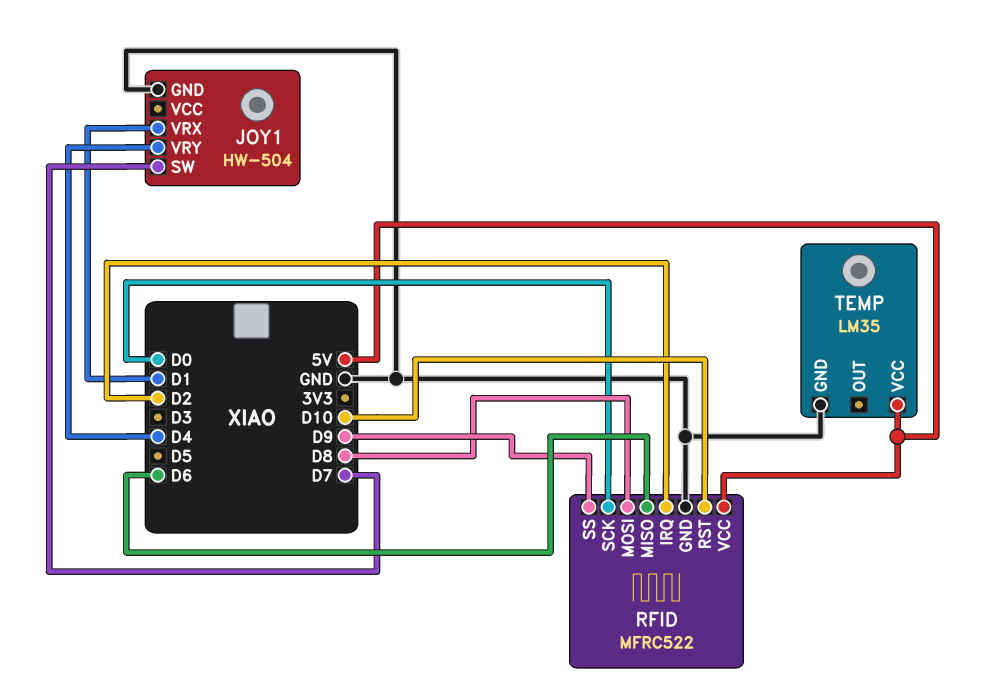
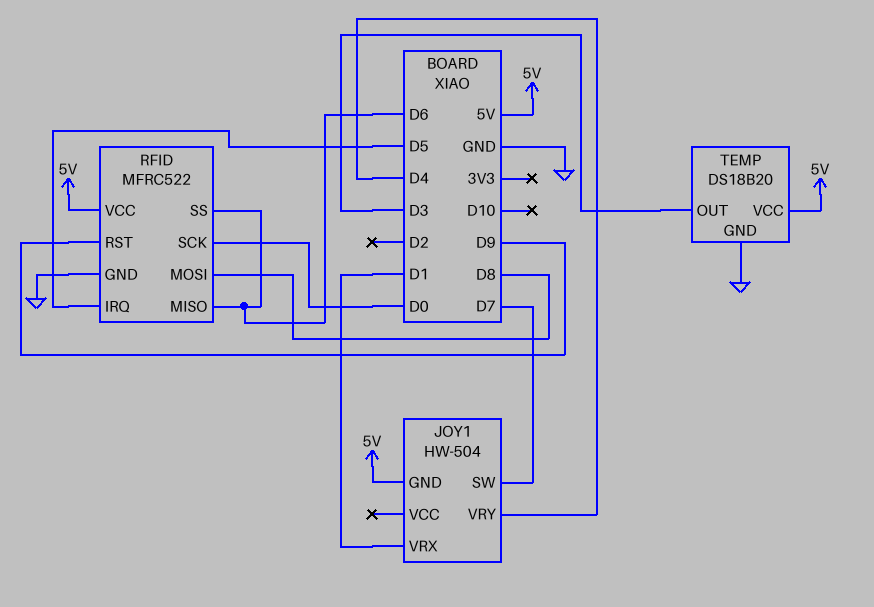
JOY1 pin GND: GND -> 5V
RFID pin IRQ: D2 -> D5
RFID pin RST: D10 -> D9
RFID pin SS: D9 -> D6
TEMP: LM35 -> DS18B20
TEMP pin OUT: none -> D3

